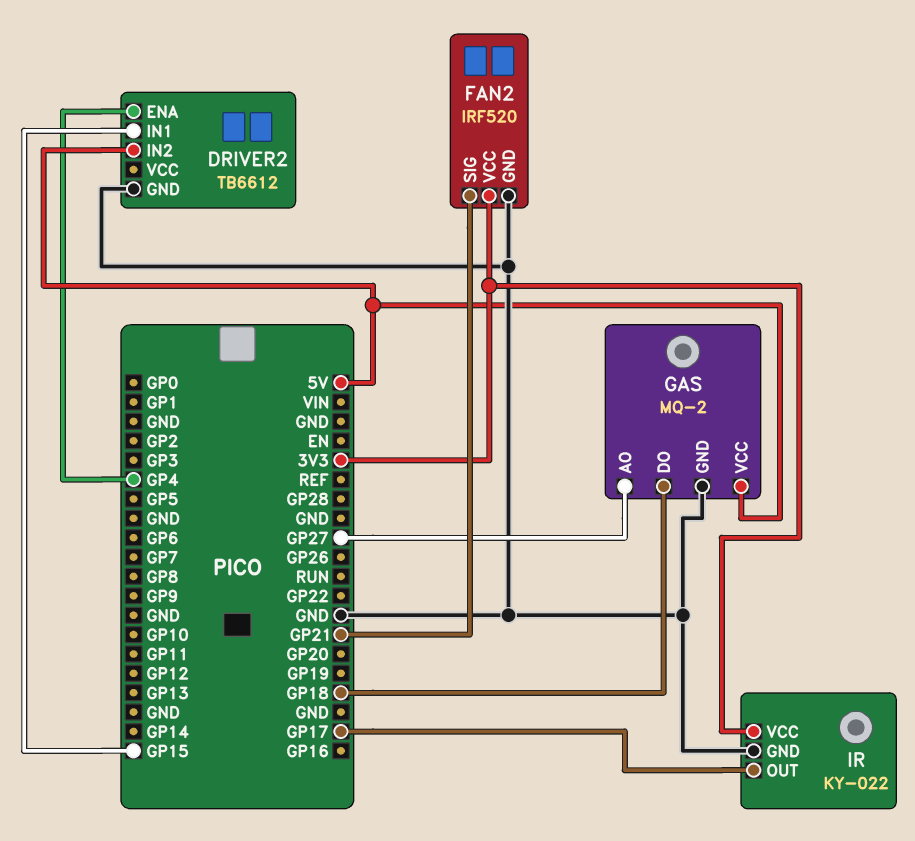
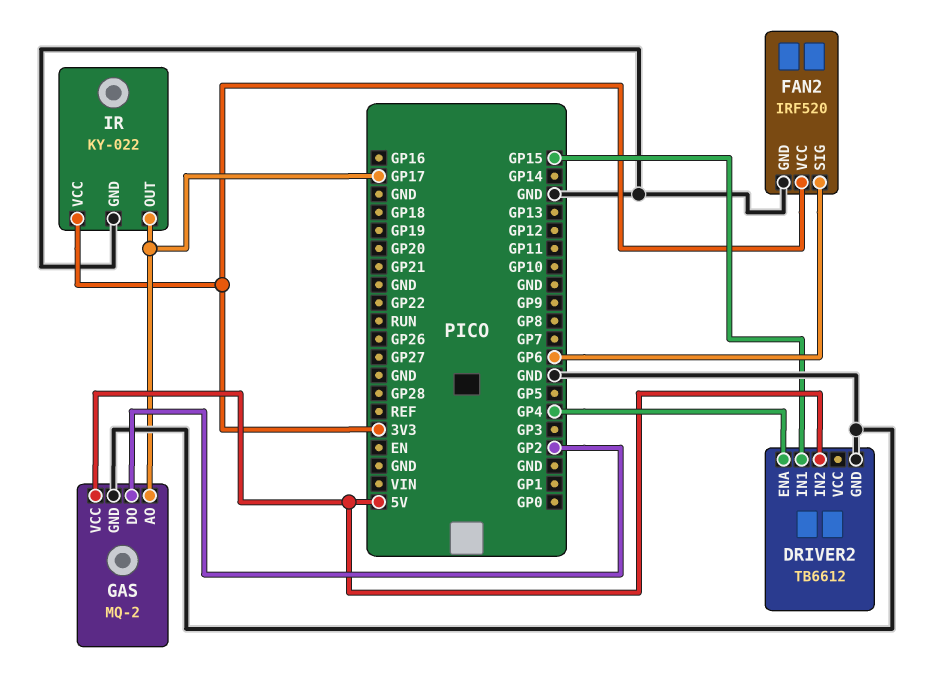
FAN2 pin SIG: GP21 -> GP6
GAS pin AO: GP27 -> GP17
GAS pin DO: GP18 -> GP2

